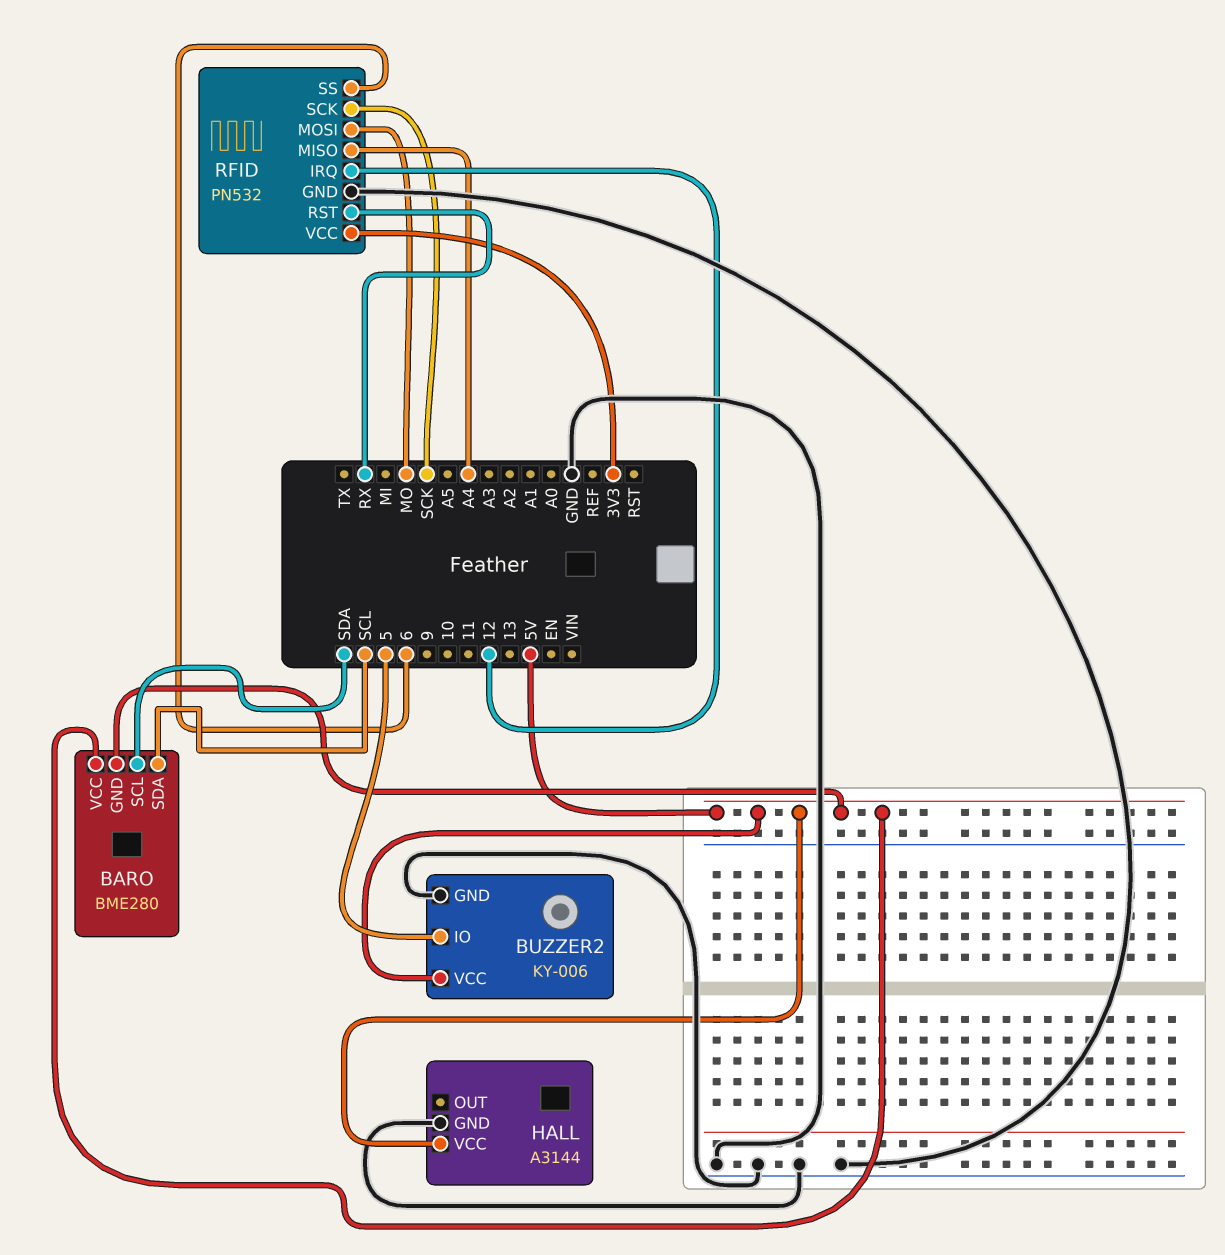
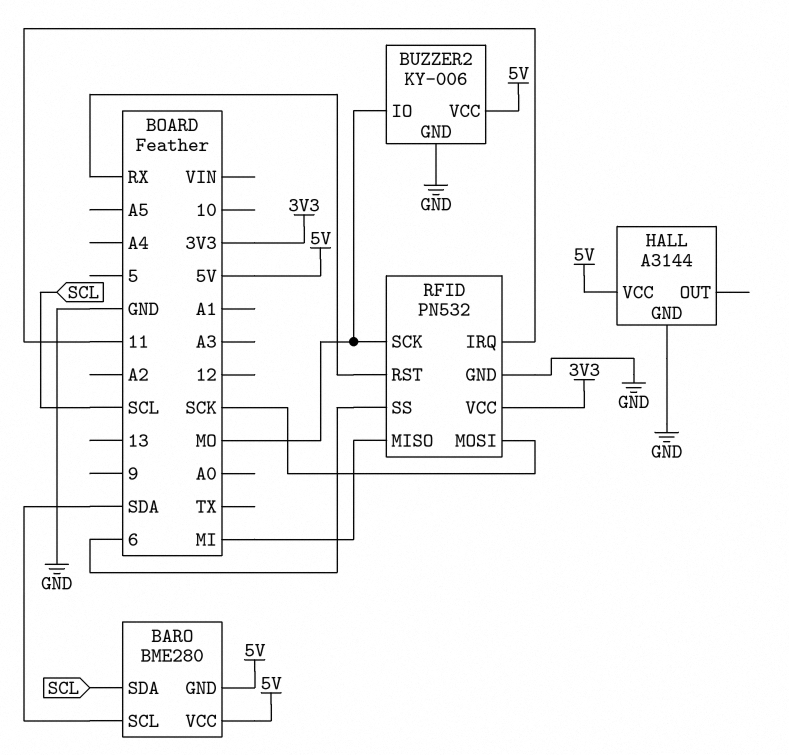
BUZZER2 pin IO: 5 -> MO
RFID pin IRQ: 12 -> 11
RFID pin MISO: A4 -> MI
RFID pin MOSI: MO -> SCK
RFID pin SCK: SCK -> MO

